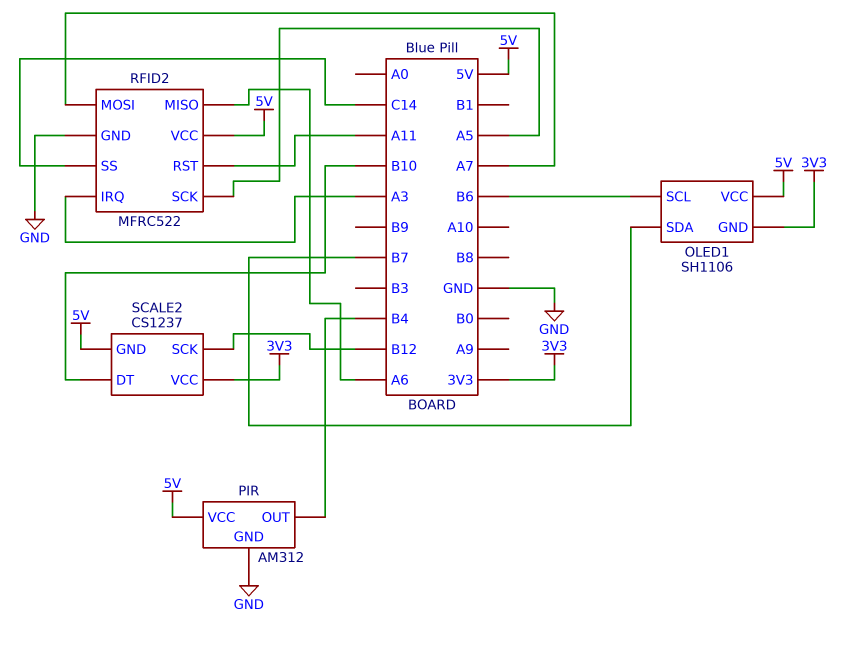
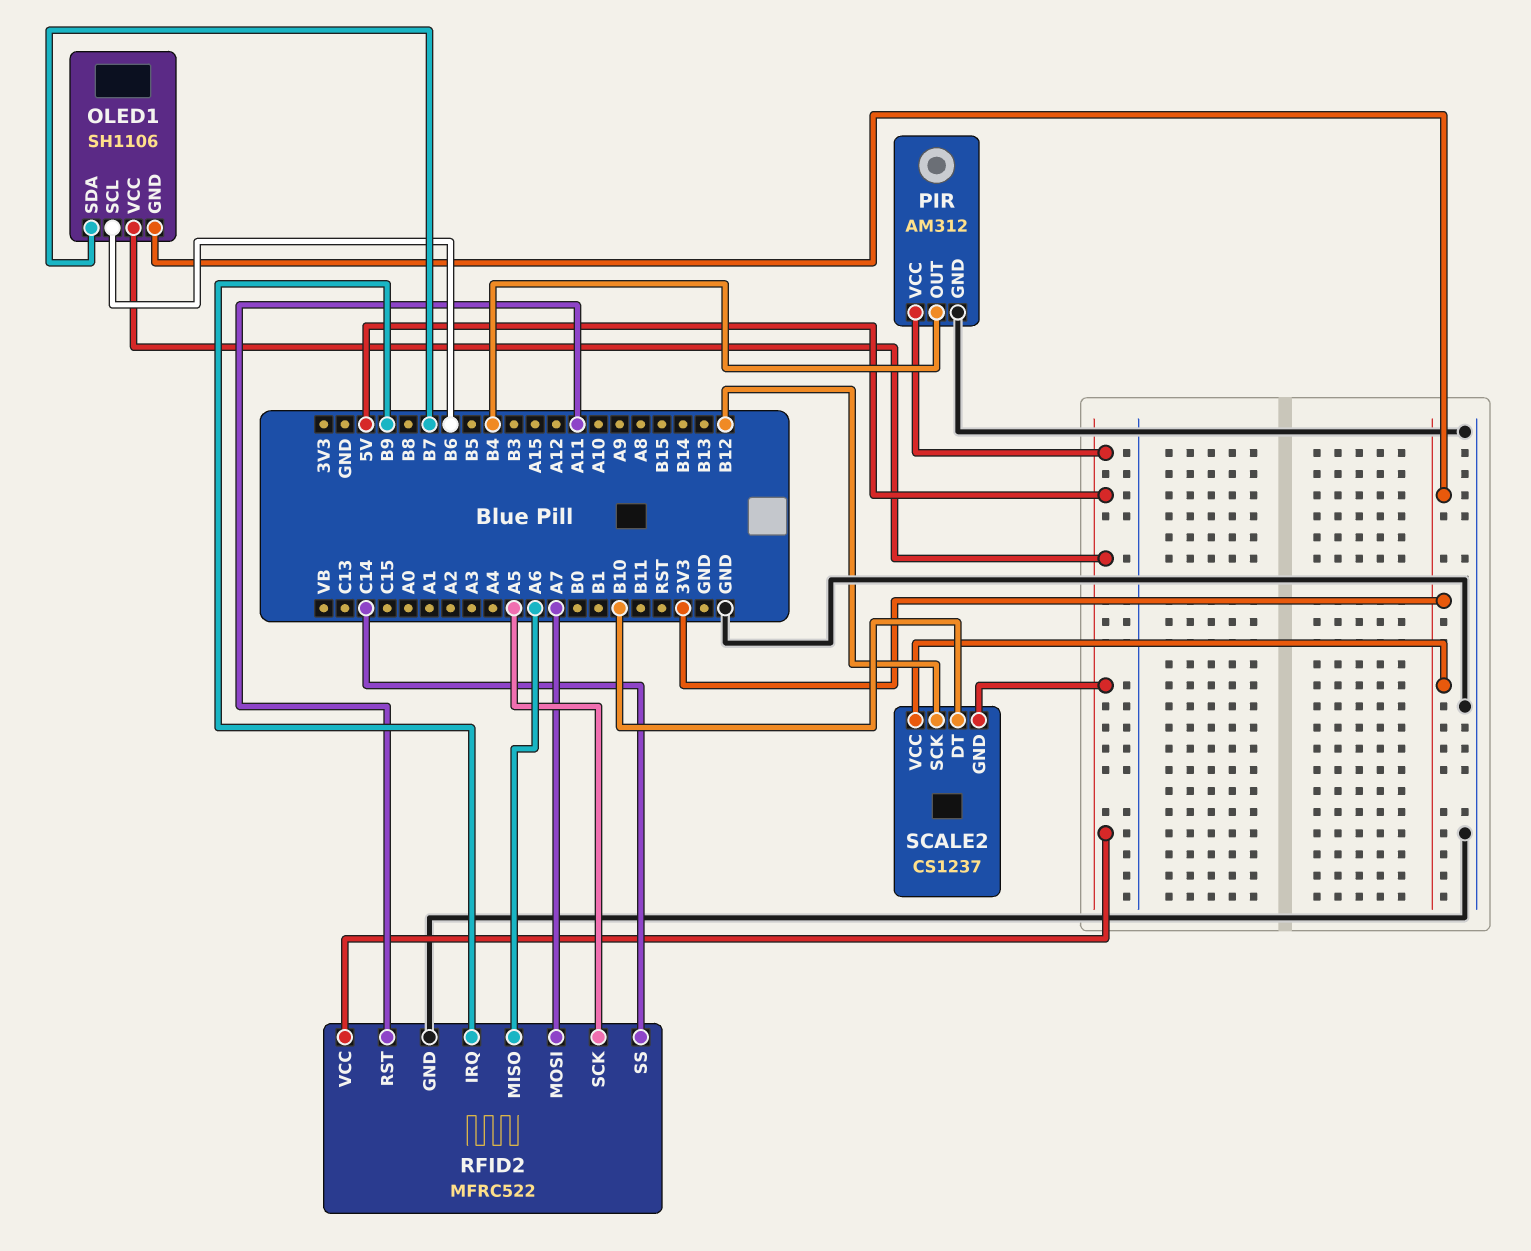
RFID2 pin IRQ: A3 -> B9

